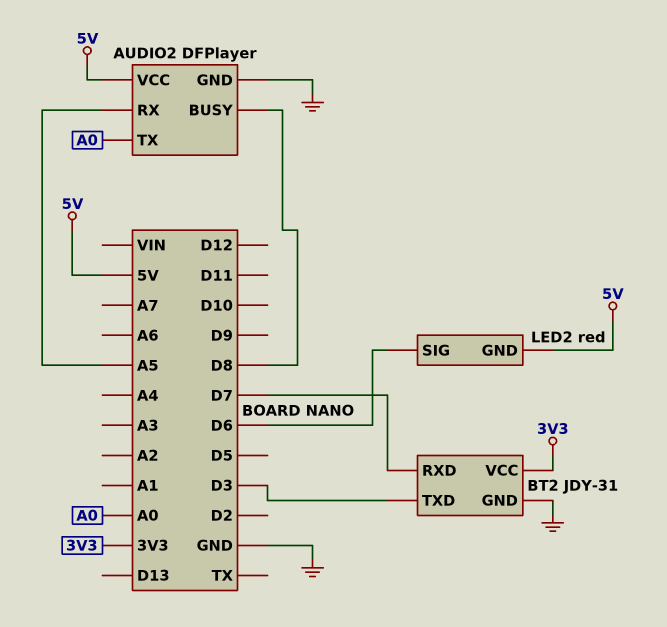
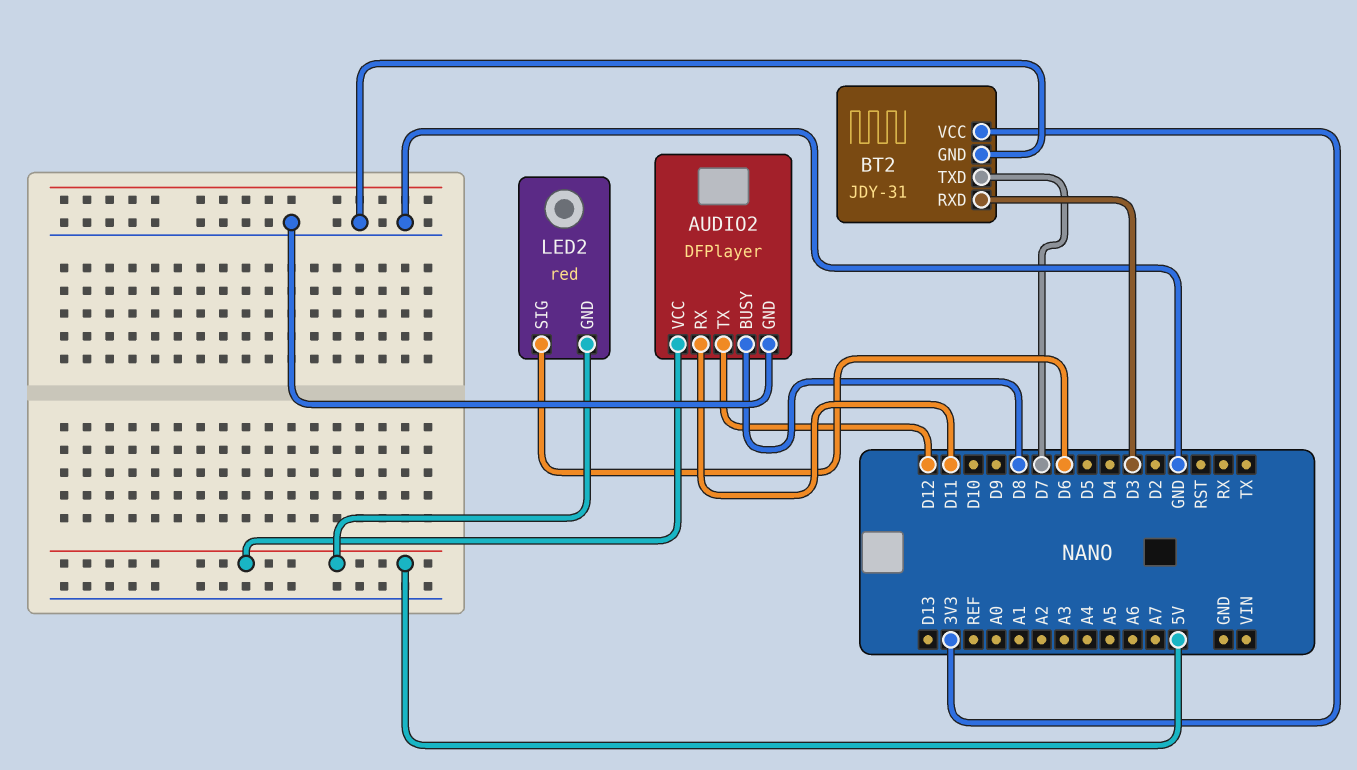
AUDIO2 pin RX: A5 -> D11
AUDIO2 pin TX: A0 -> D12
BT2 pin RXD: D7 -> D3
BT2 pin TXD: D3 -> D7

